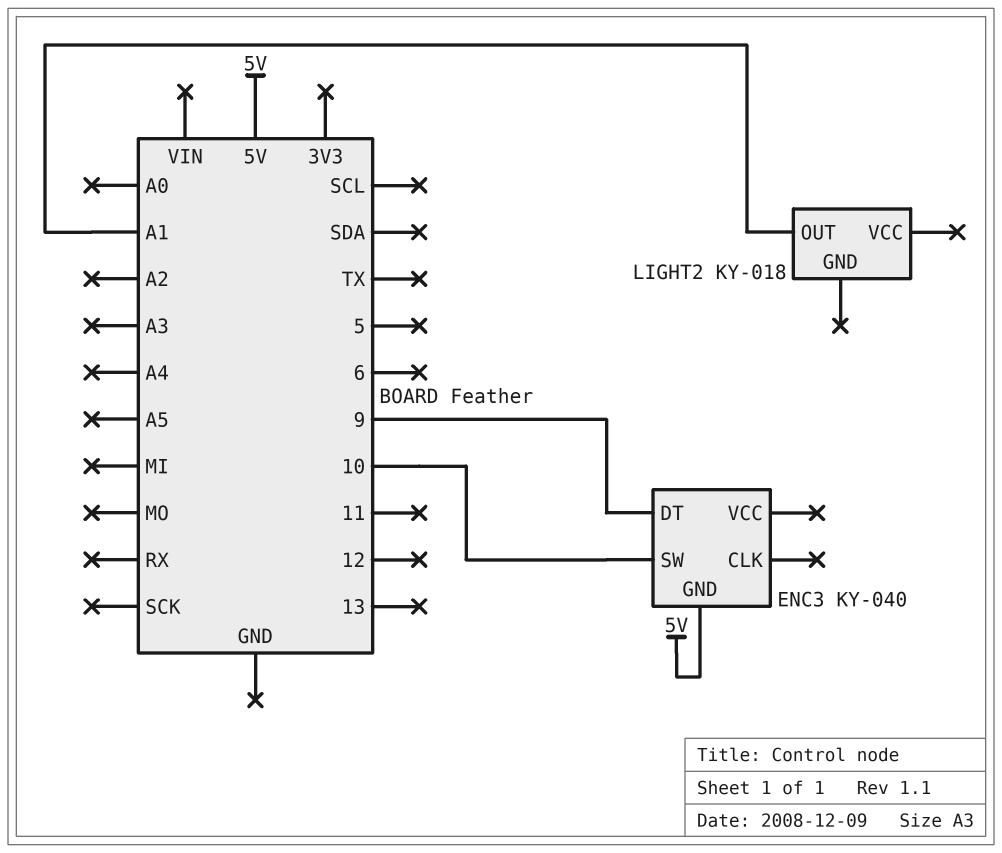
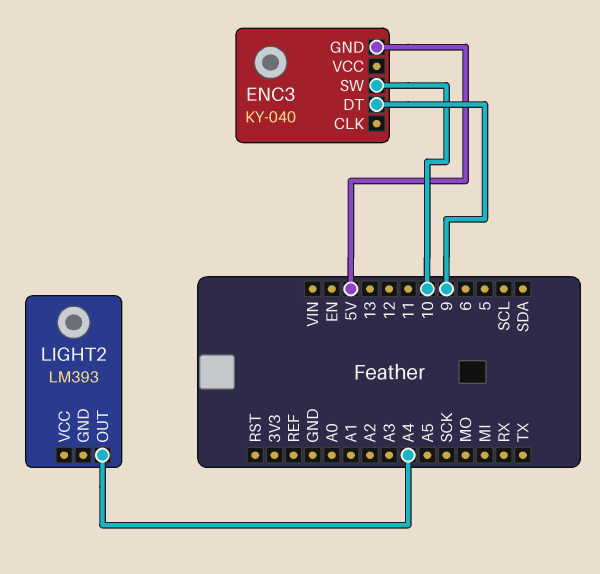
LIGHT2: KY-018 -> LM393
LIGHT2 pin OUT: A1 -> A4

